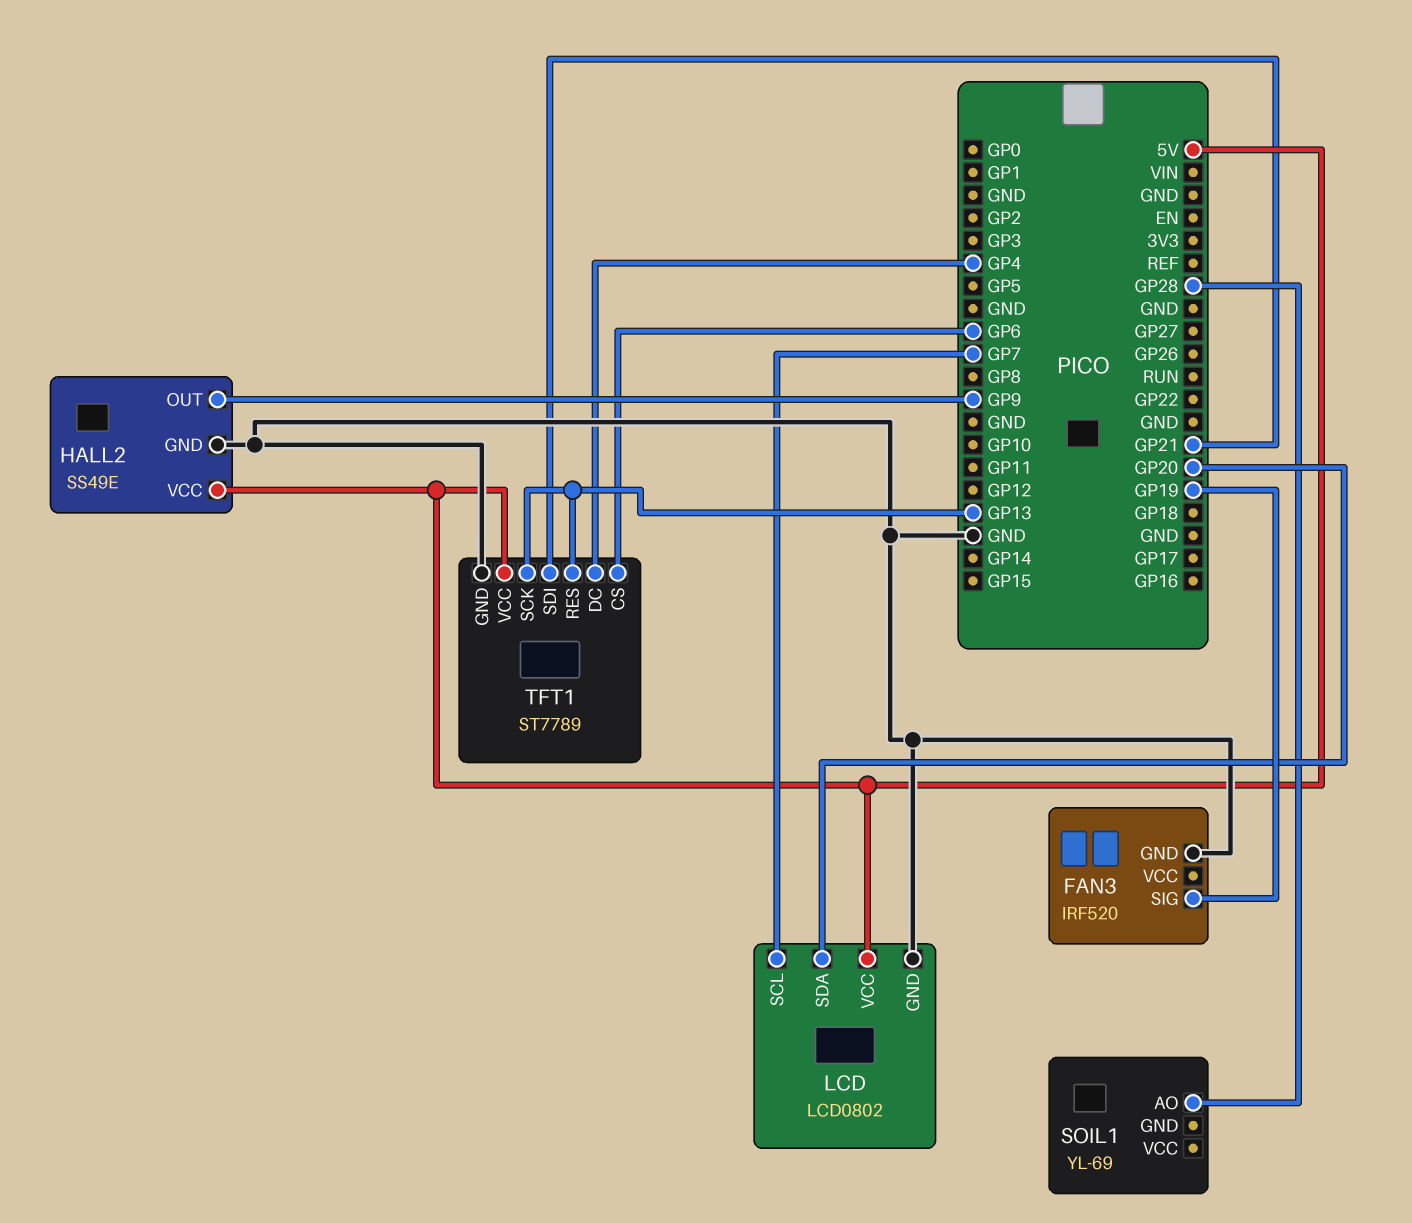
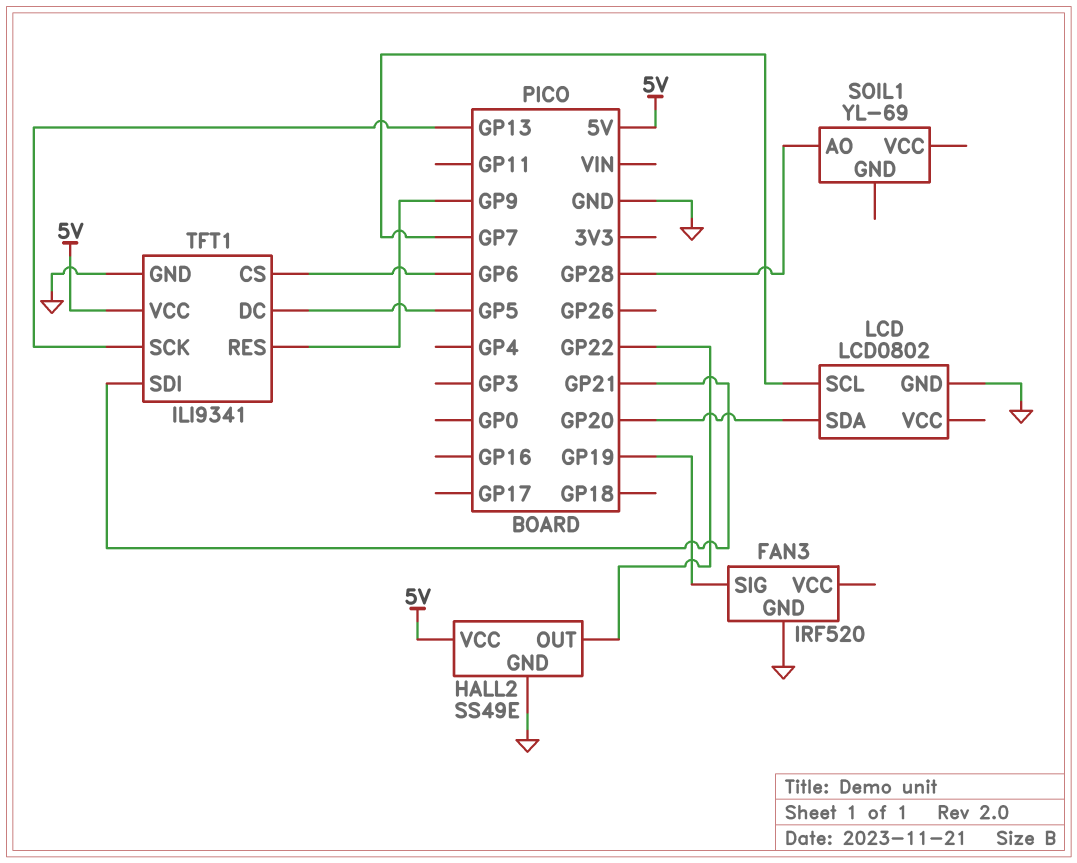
HALL2 pin OUT: GP9 -> GP22
LCD pin VCC: 5V -> none
TFT1: ST7789 -> ILI9341
TFT1 pin DC: GP4 -> GP5
TFT1 pin RES: GP13 -> GP9

